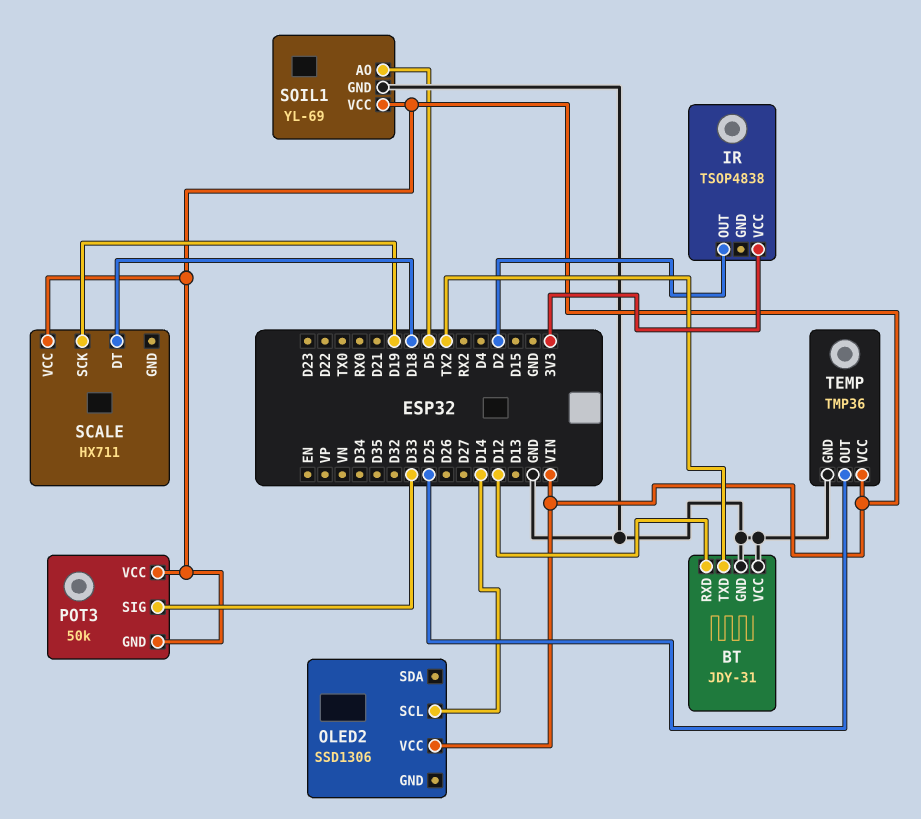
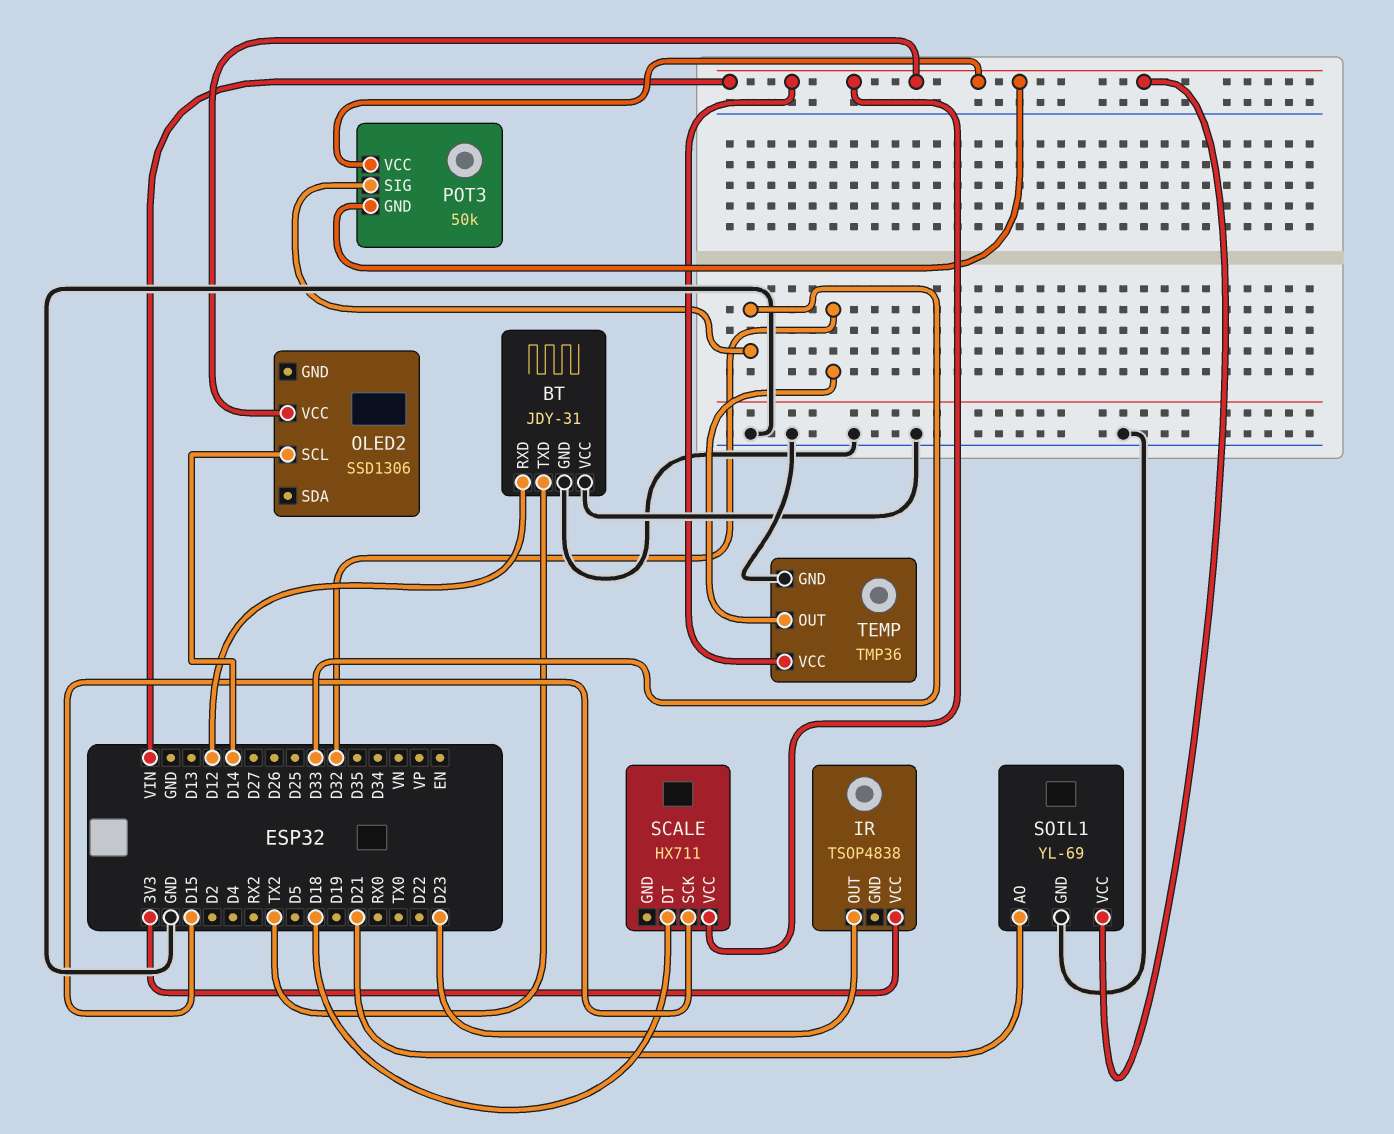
IR pin OUT: D2 -> D23
SCALE pin SCK: D19 -> D15
SOIL1 pin AO: D5 -> D21
TEMP pin OUT: D25 -> D32

